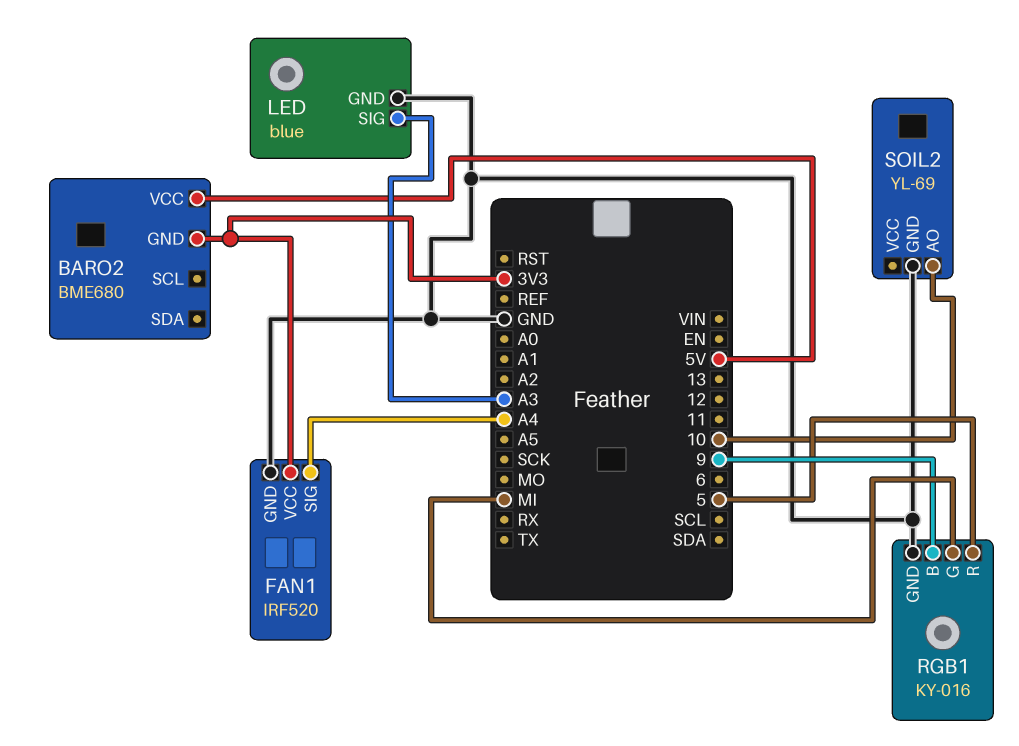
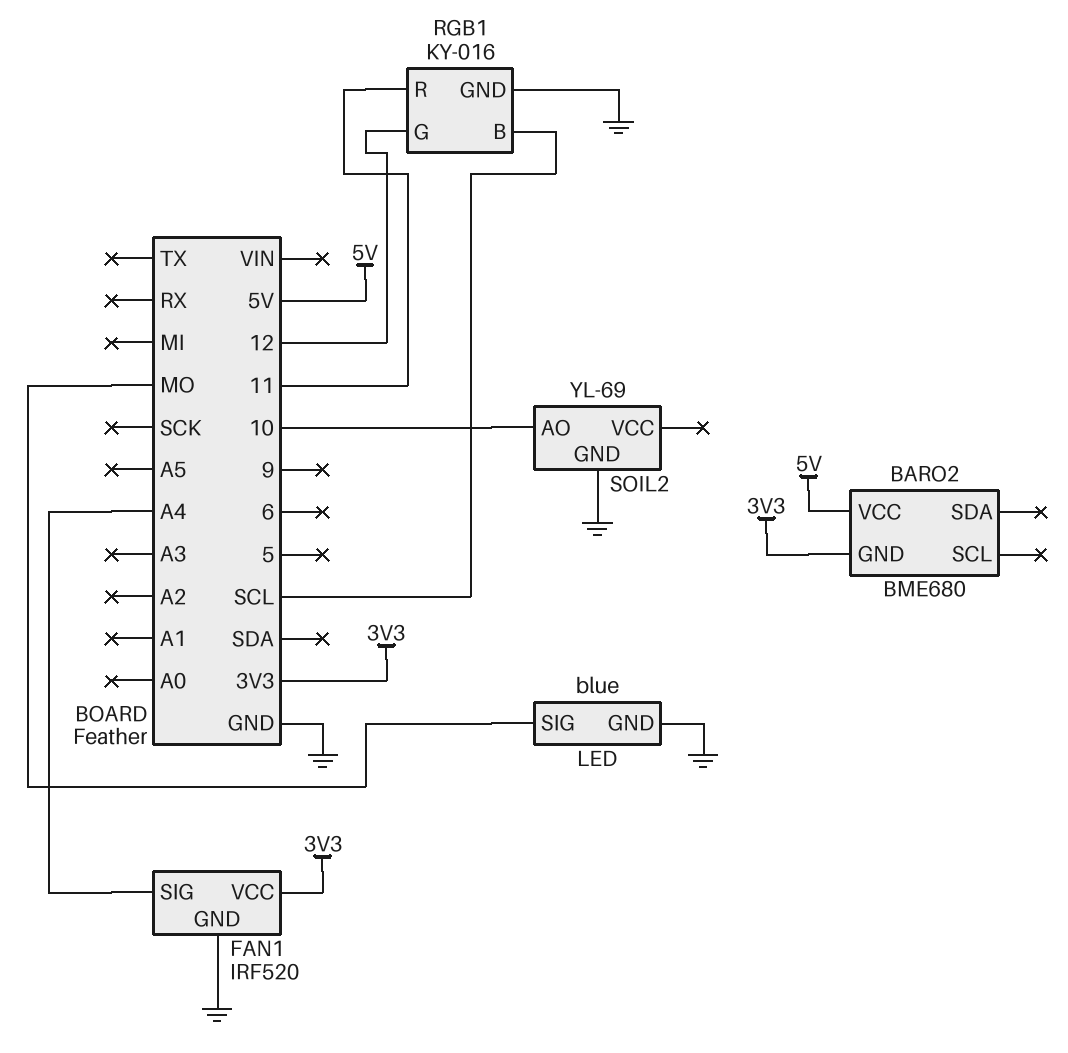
LED pin SIG: A3 -> MO
RGB1 pin B: 9 -> SCL
RGB1 pin G: MI -> 12
RGB1 pin R: 5 -> 11

